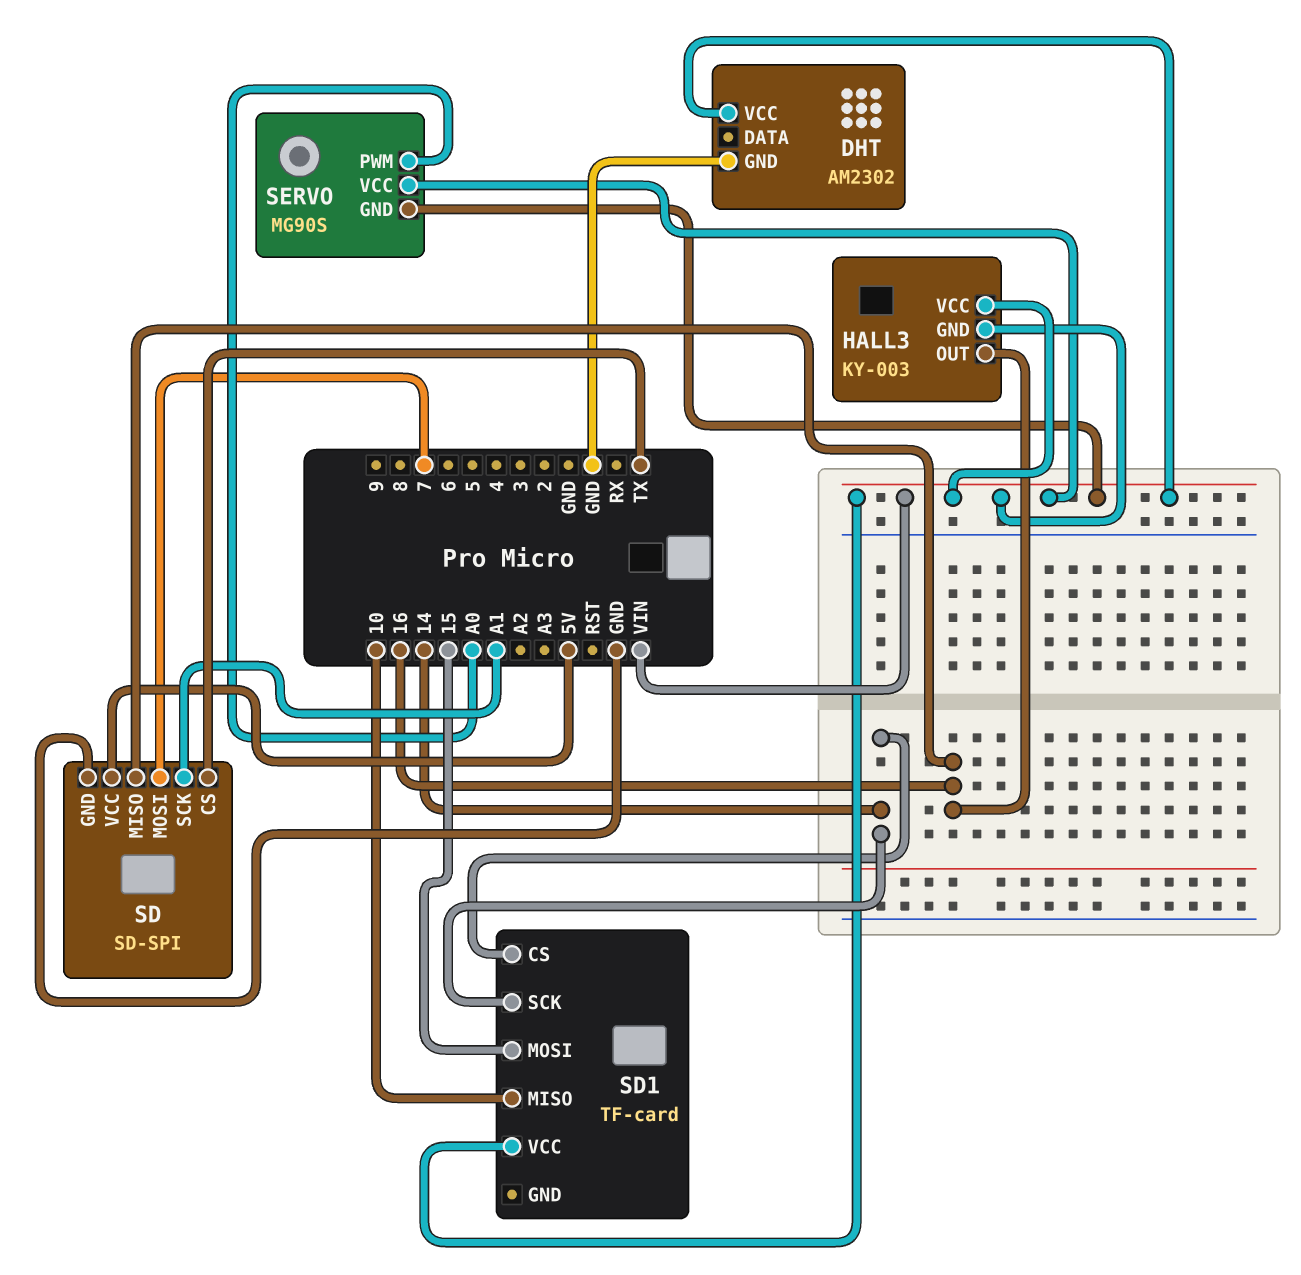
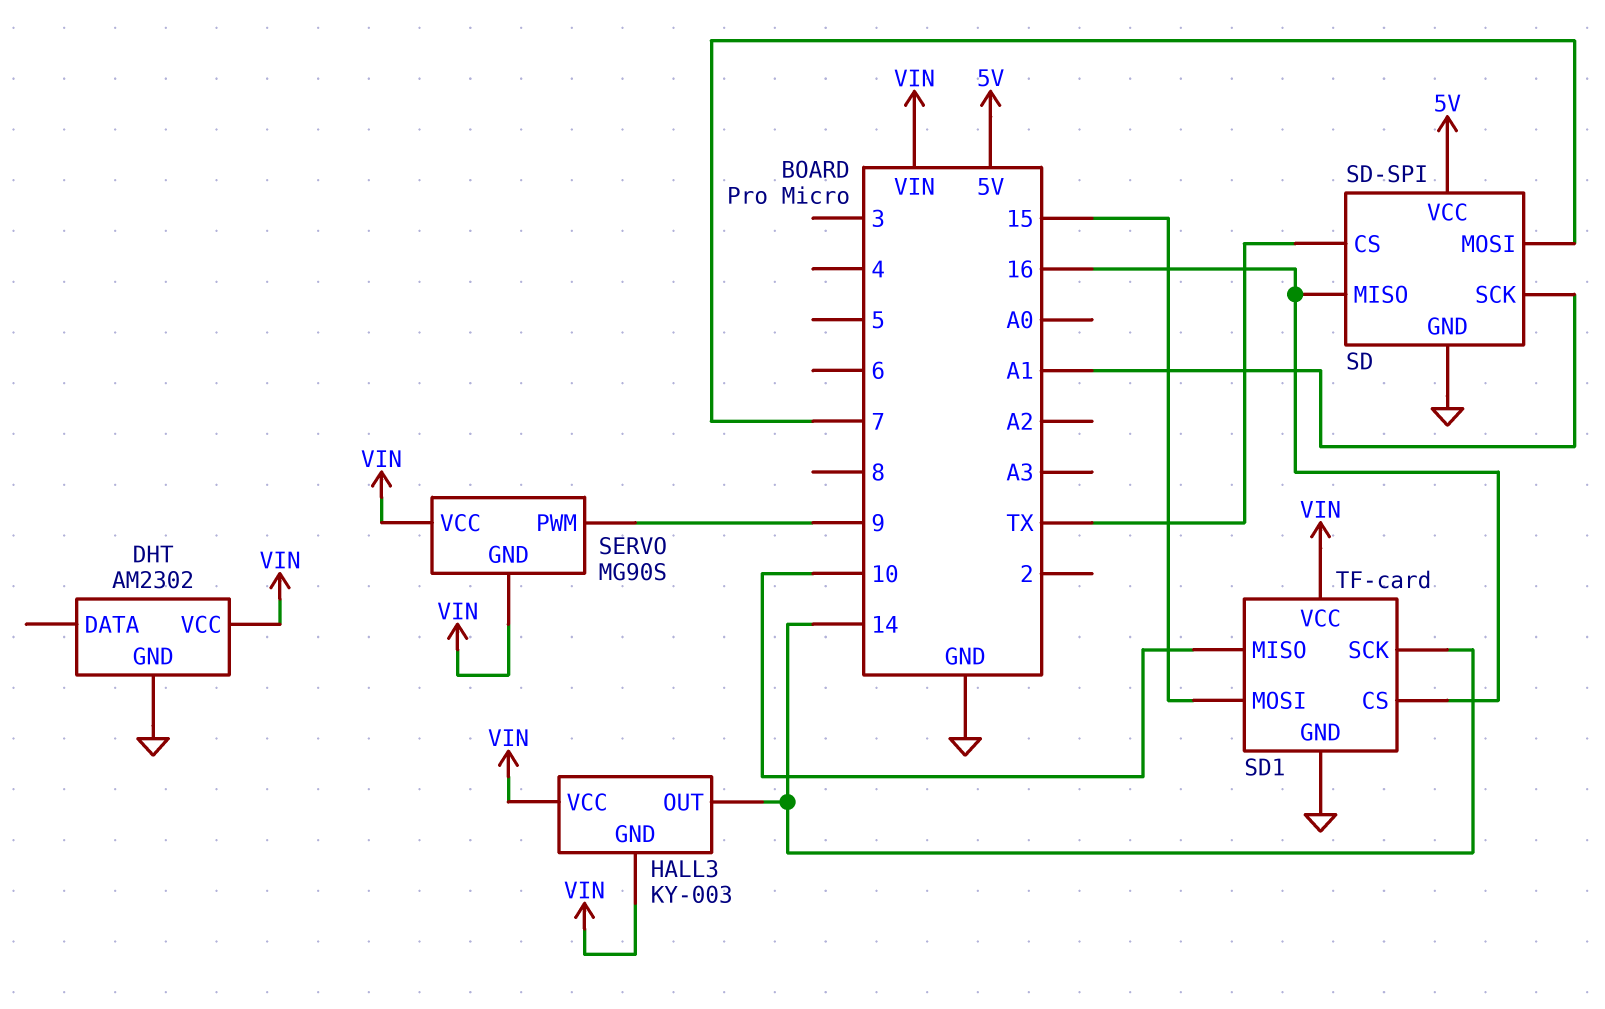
HALL3 pin OUT: 16 -> 14
SD1 pin CS: 14 -> 16
SD1 pin GND: none -> GND
SERVO pin PWM: A0 -> 9

